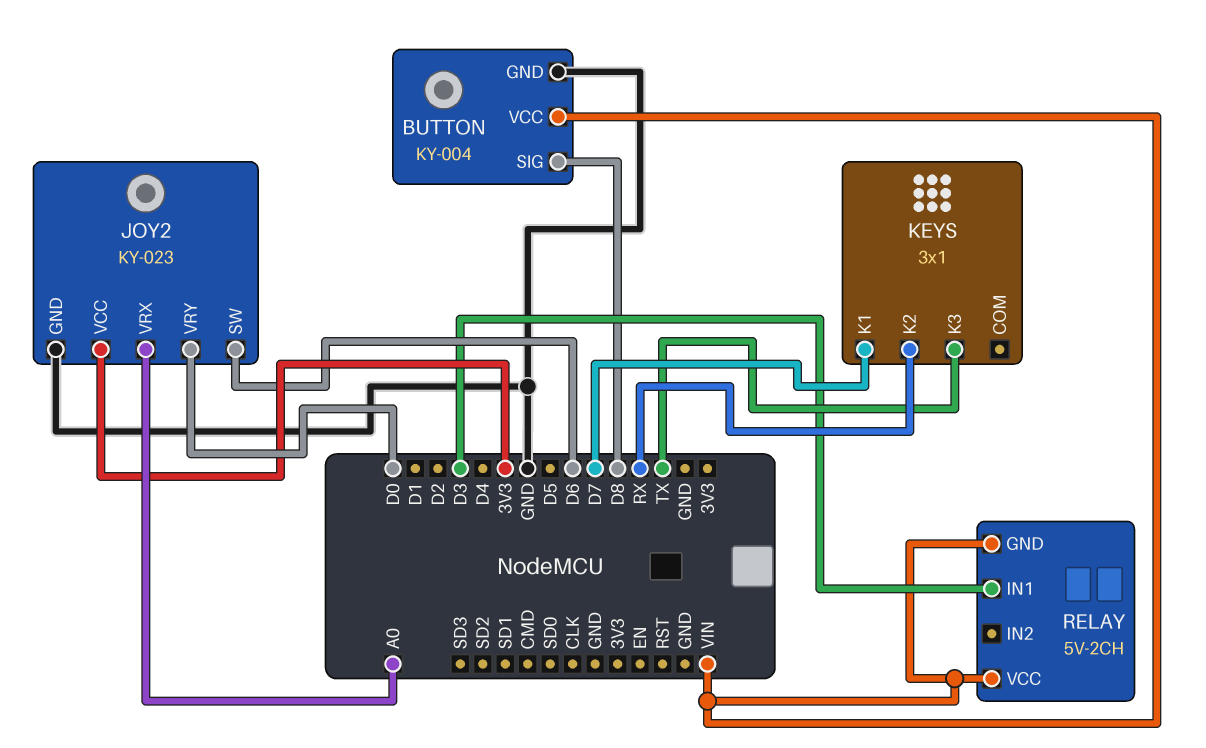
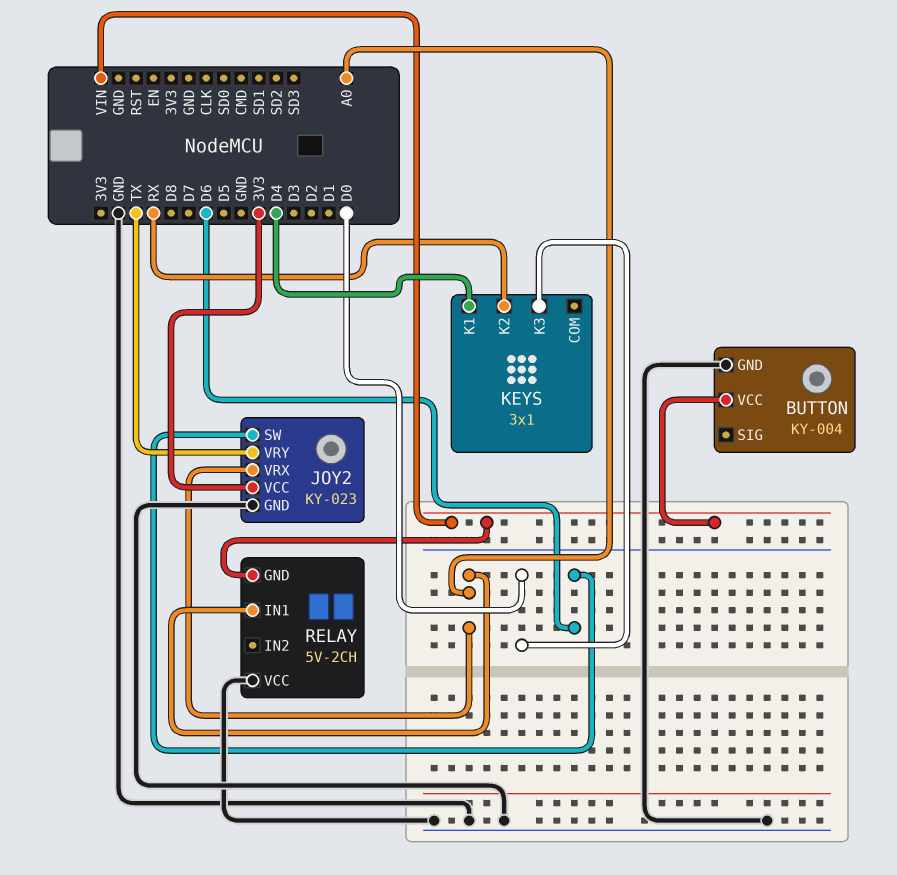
BUTTON pin SIG: D8 -> none
JOY2 pin VRY: D0 -> TX
KEYS pin K1: D7 -> D4
KEYS pin K3: TX -> D0
RELAY pin IN1: D3 -> A0
RELAY pin VCC: VIN -> GND

